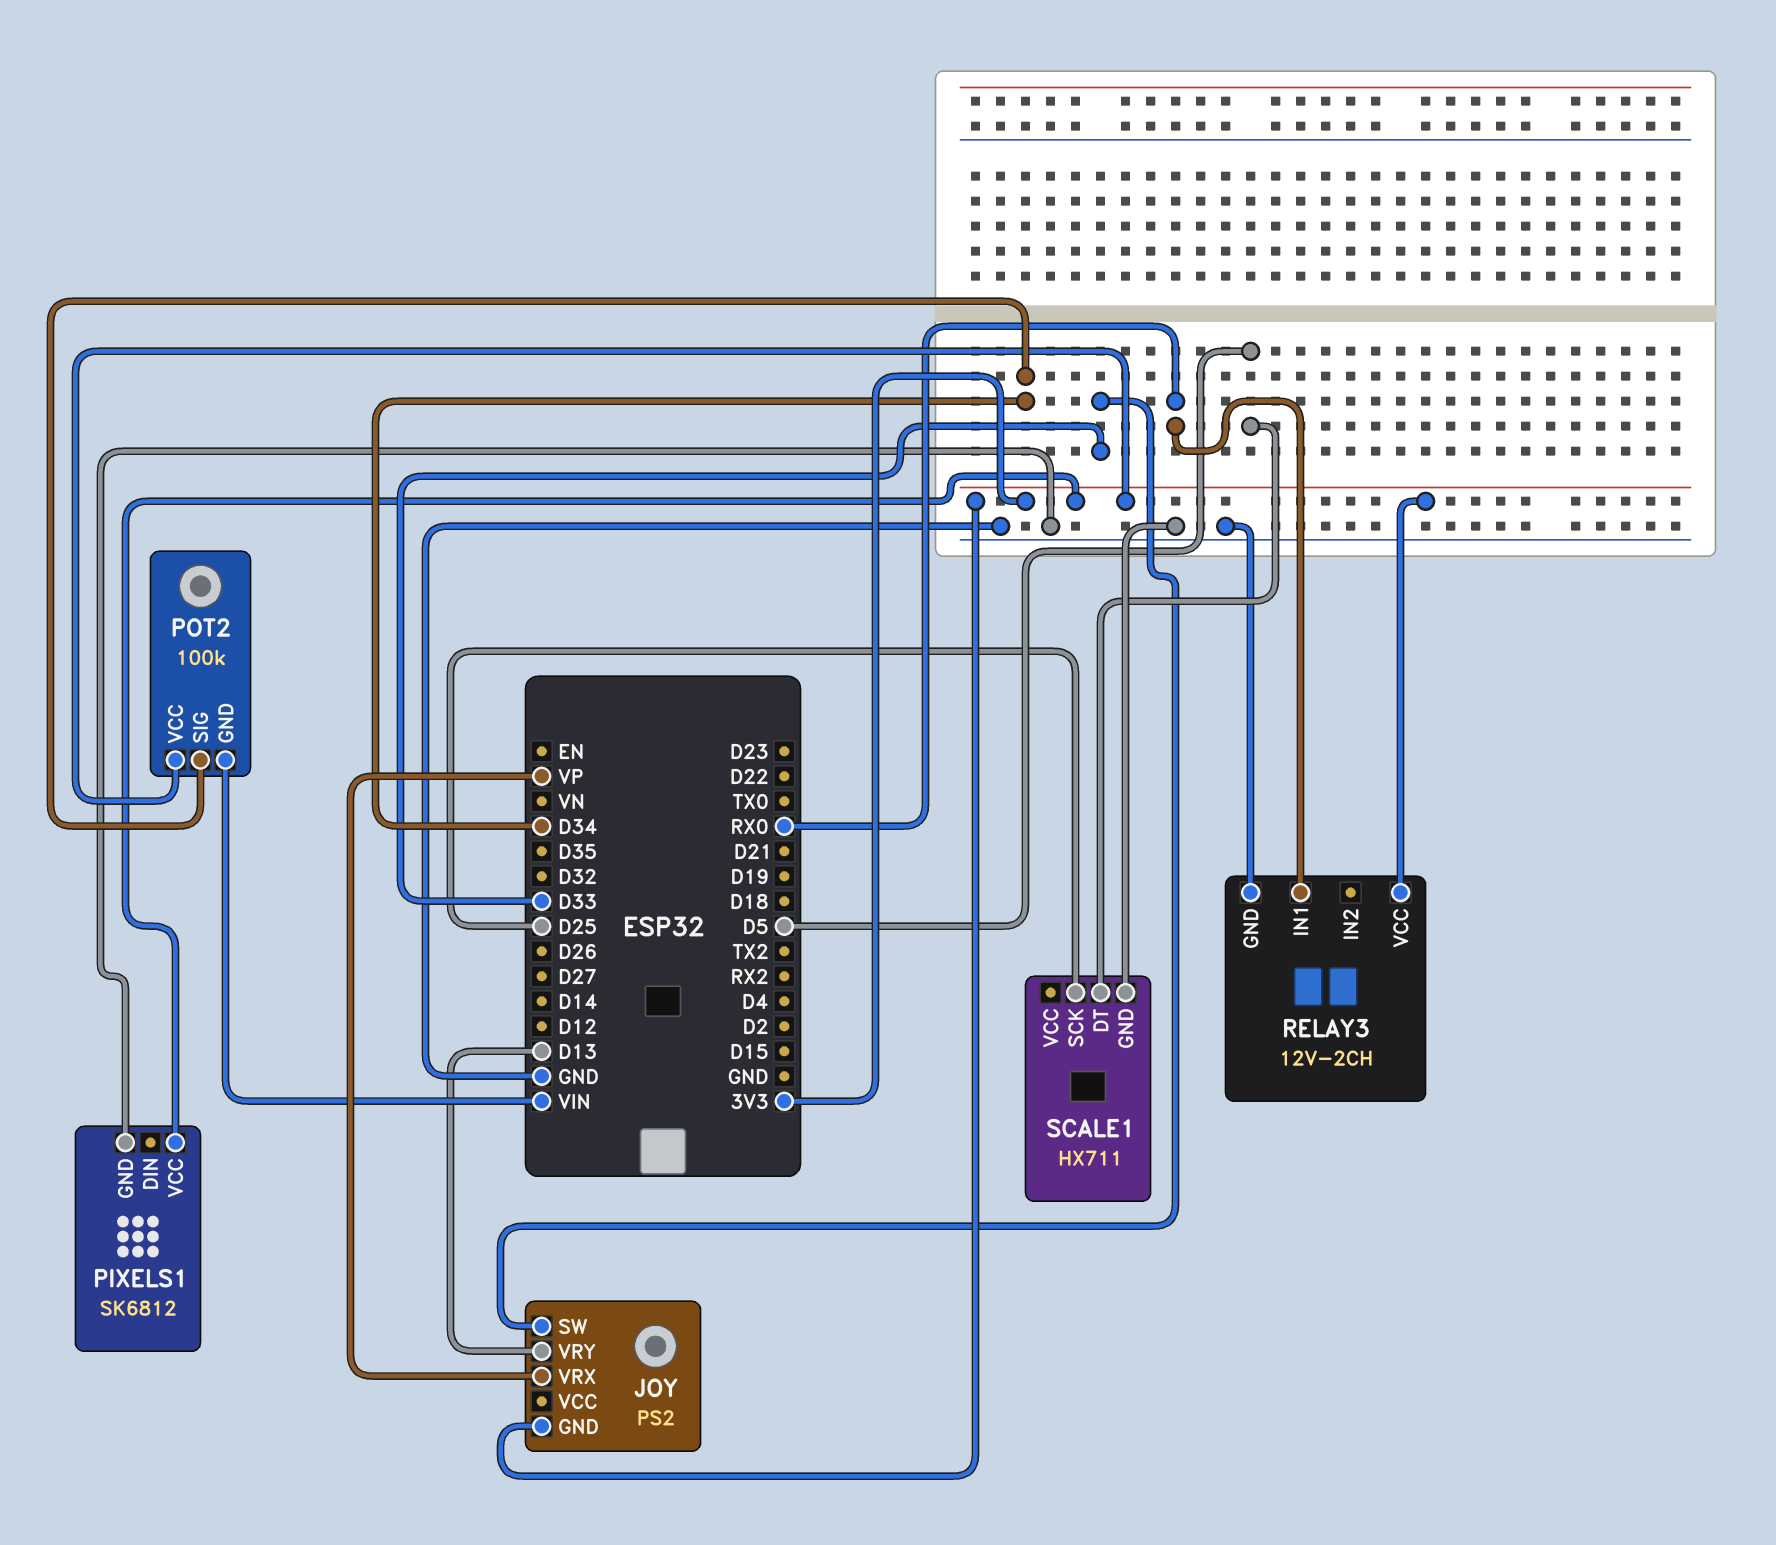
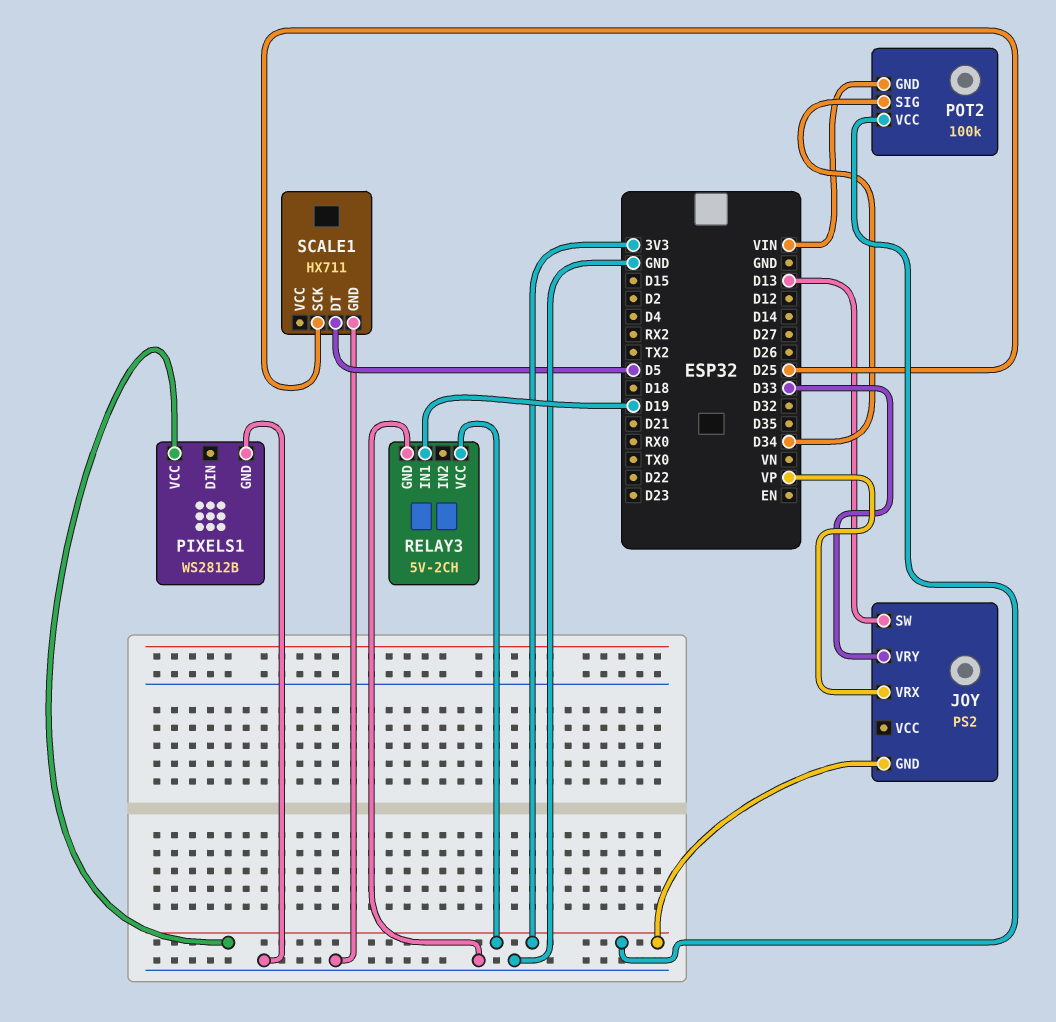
JOY pin SW: D33 -> D13
JOY pin VRY: D13 -> D33
PIXELS1: SK6812 -> WS2812B
RELAY3: 12V-2CH -> 5V-2CH
RELAY3 pin IN1: RX0 -> D19

